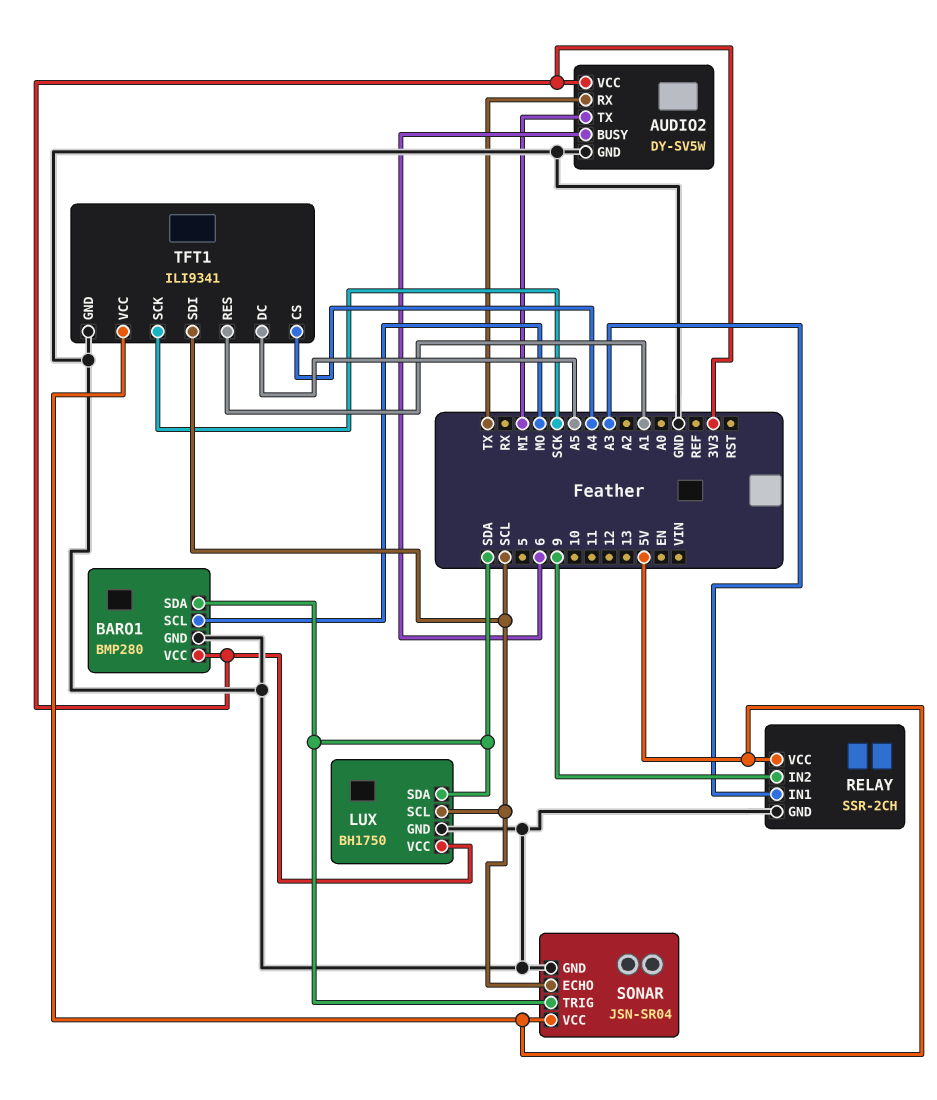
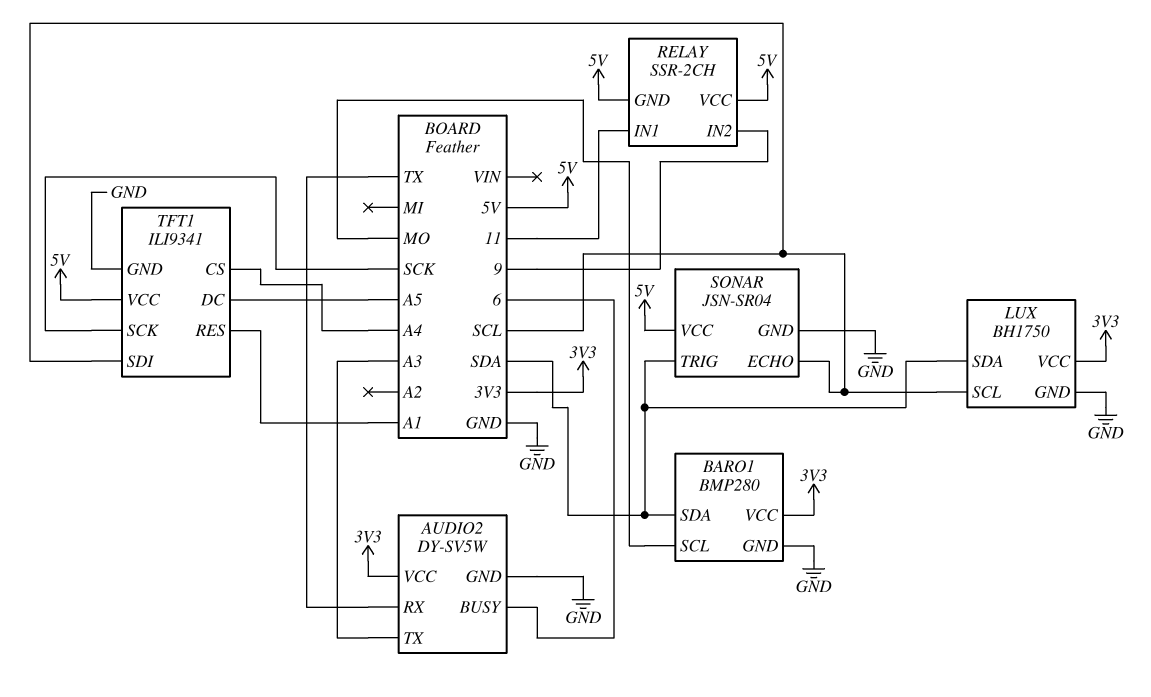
AUDIO2 pin TX: MI -> A3
RELAY pin GND: GND -> 5V
RELAY pin IN1: A3 -> 11

